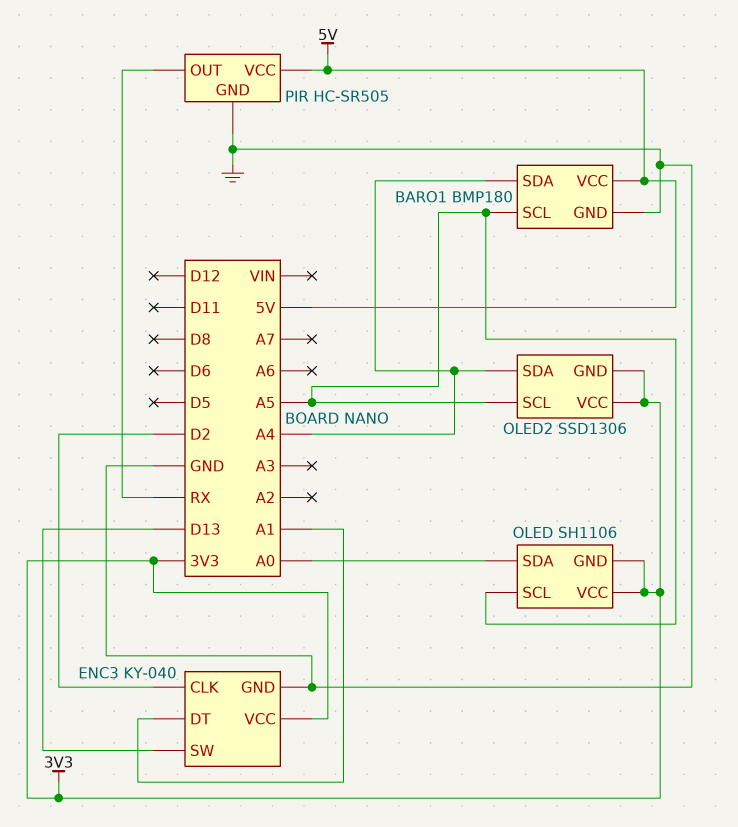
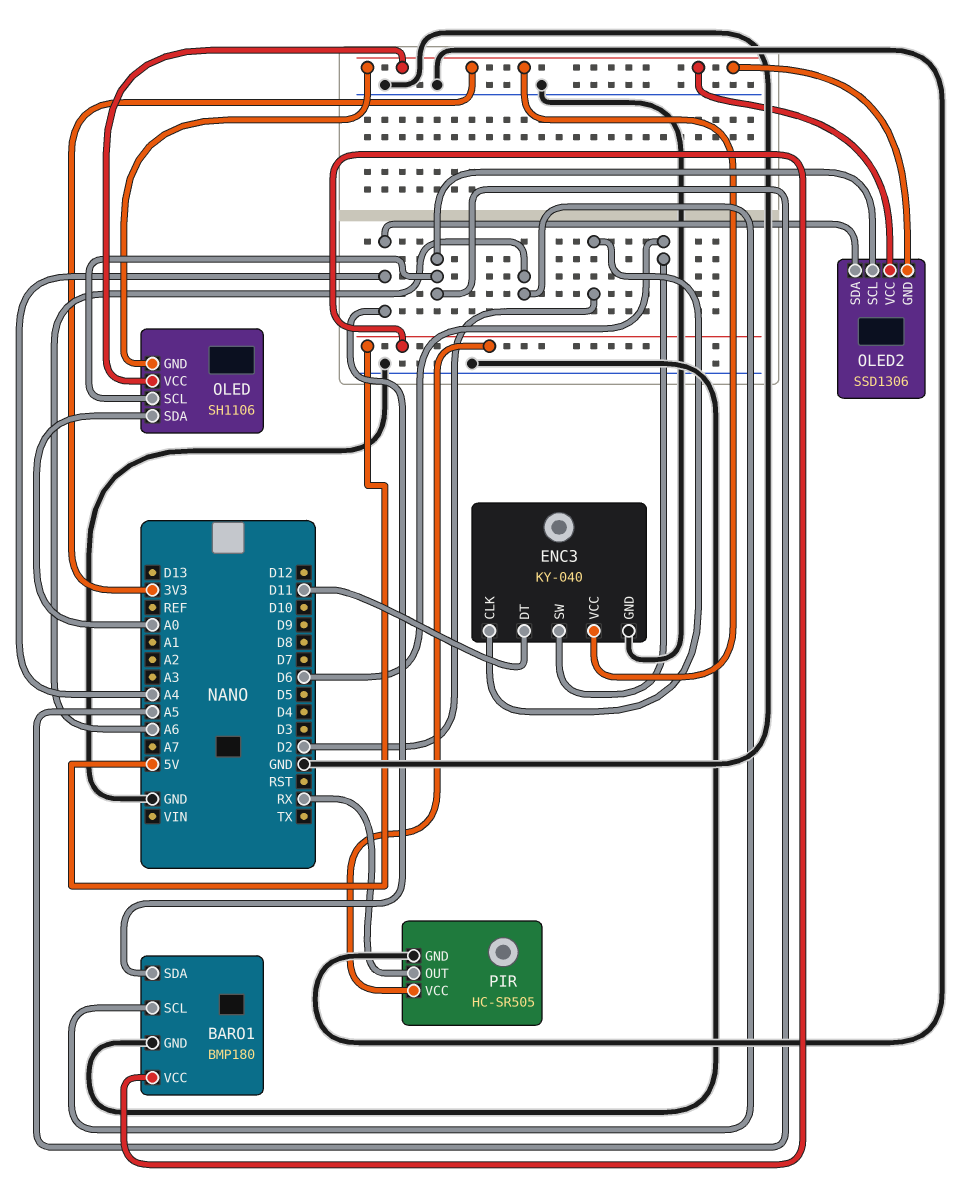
BARO1 pin SCL: A5 -> A6
ENC3 pin DT: A1 -> D11
ENC3 pin SW: D13 -> D6

